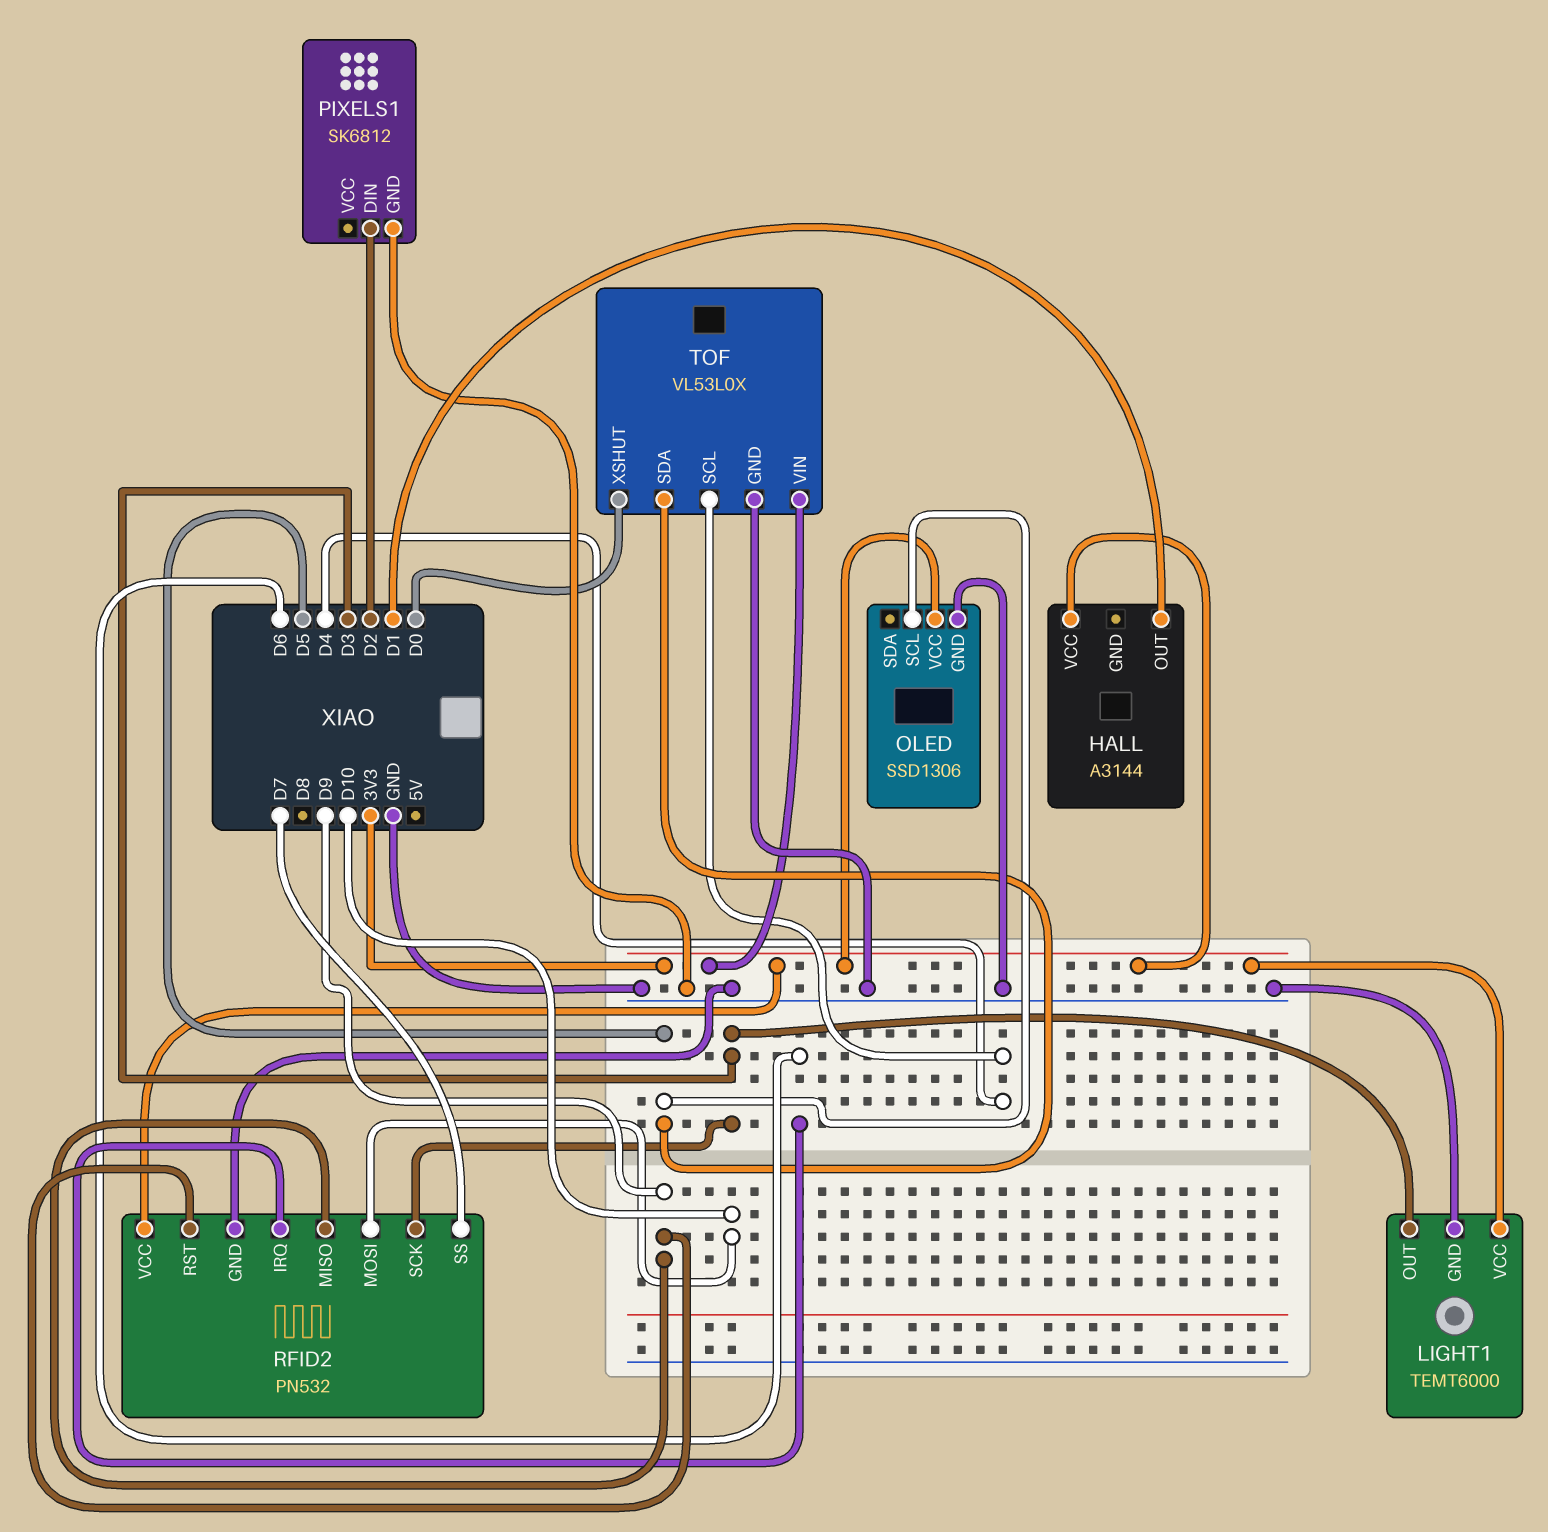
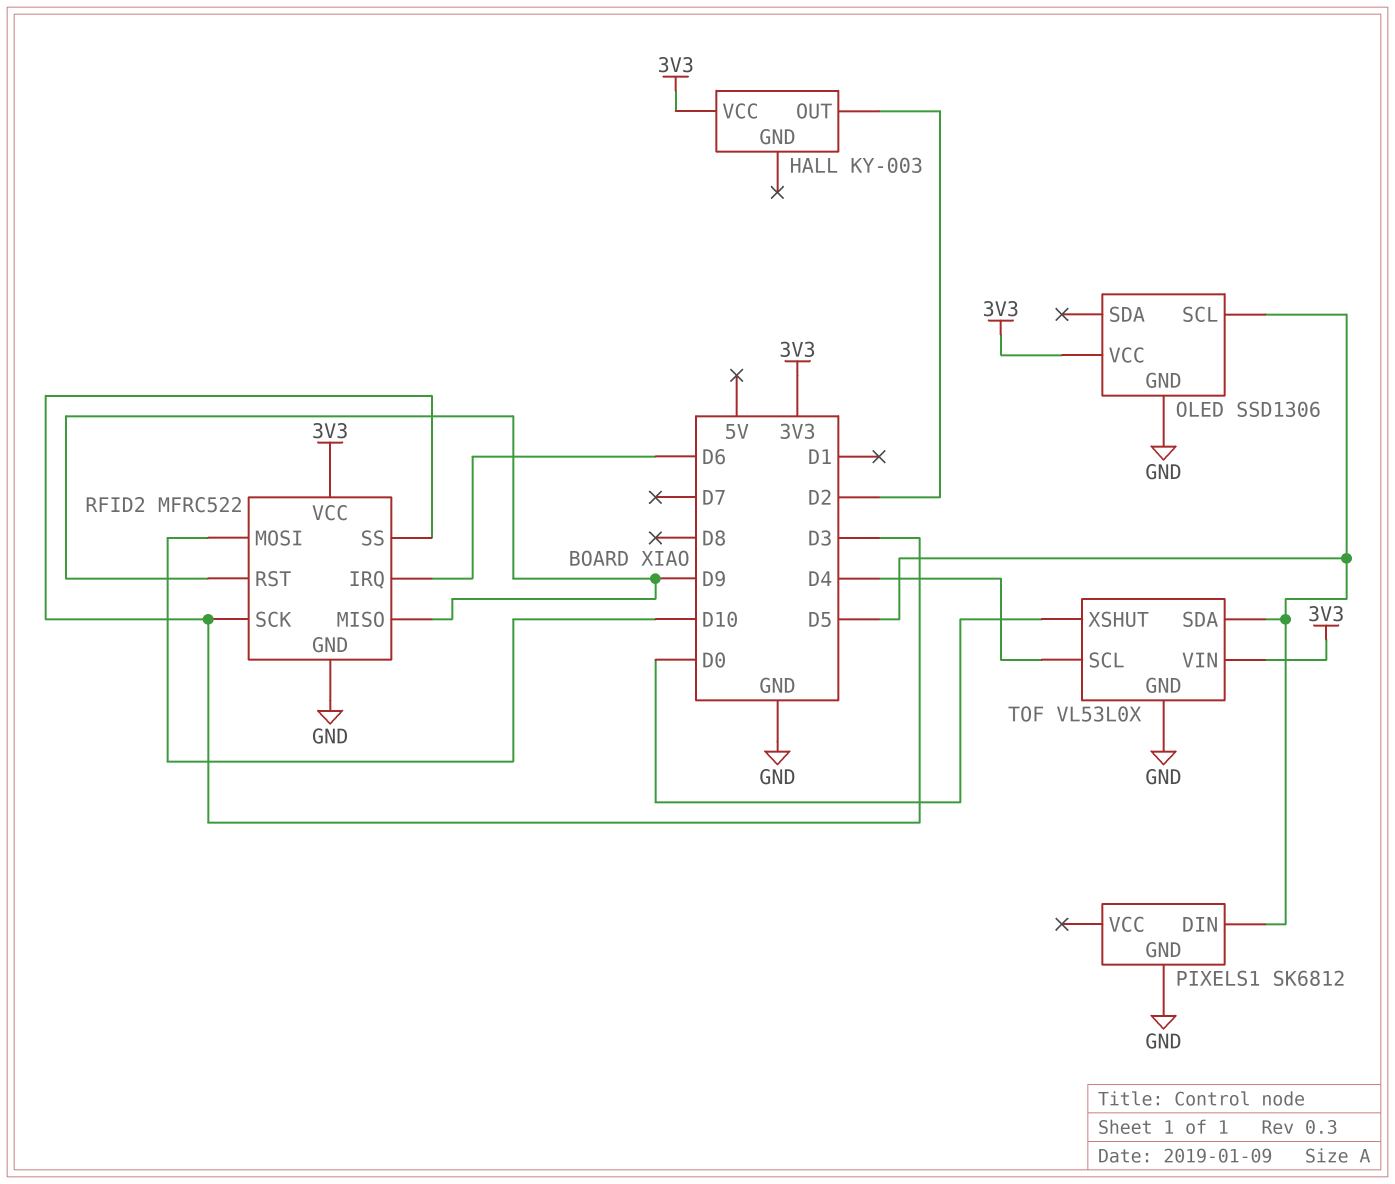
HALL: A3144 -> KY-003
HALL pin OUT: D1 -> D2
LIGHT1: TEMT6000 -> none
LIGHT1 pin GND: GND -> none
LIGHT1 pin OUT: D3 -> none
LIGHT1 pin VCC: 3V3 -> none
PIXELS1 pin DIN: D2 -> D5
RFID2: PN532 -> MFRC522
RFID2 pin SS: D7 -> D3

